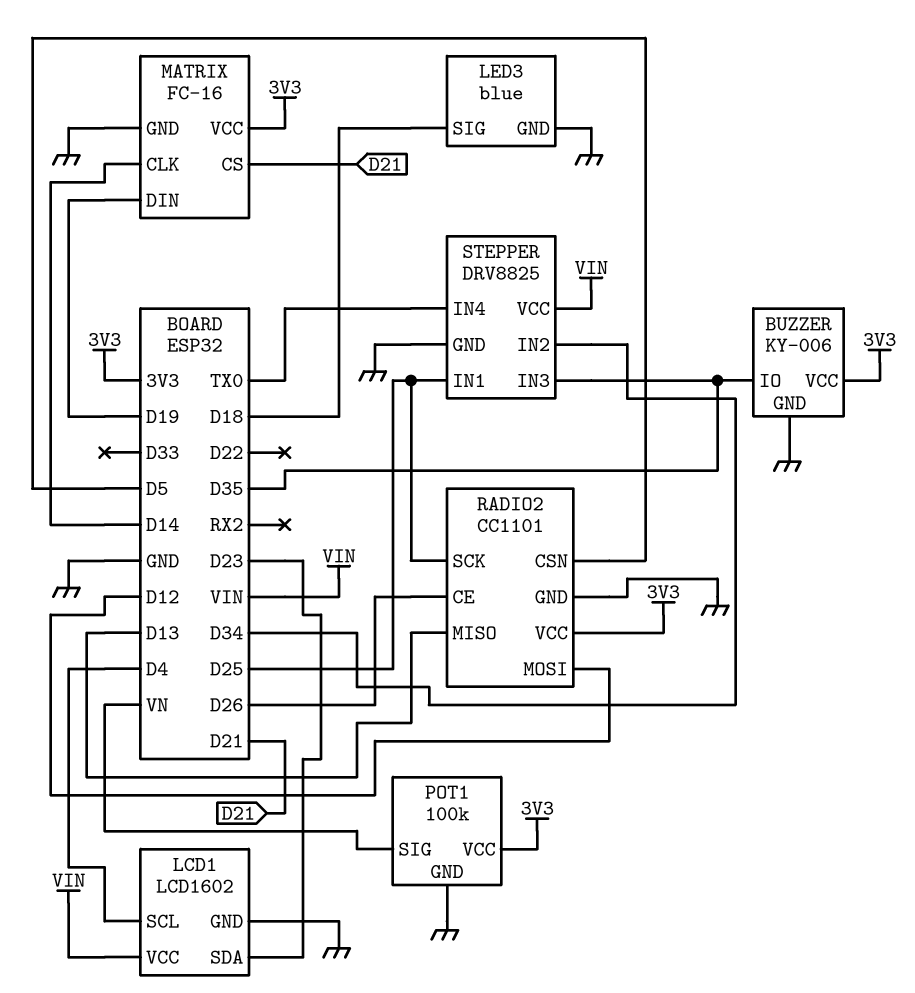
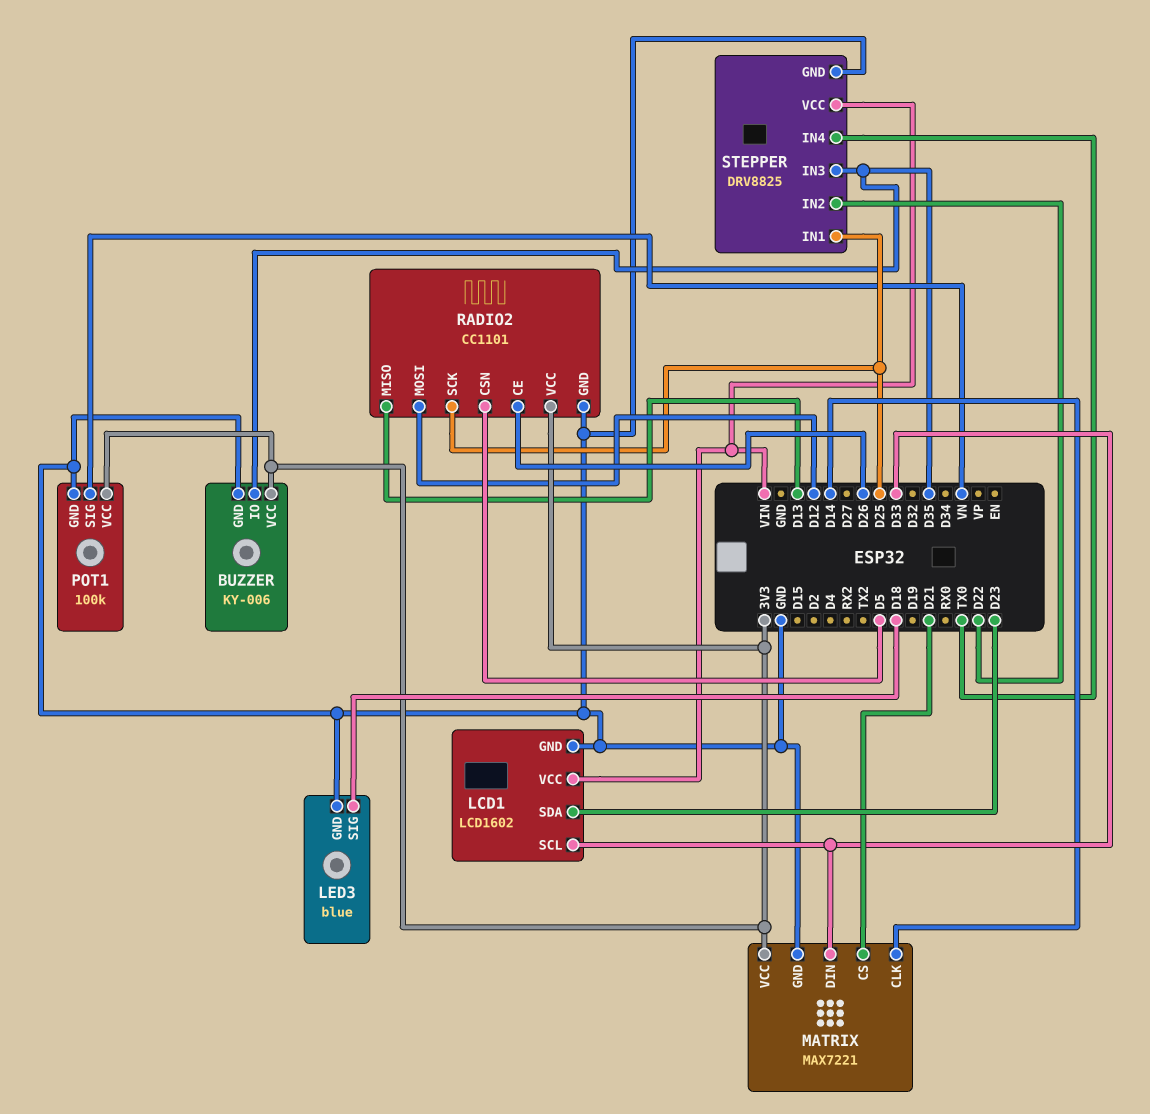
LCD1 pin SCL: D4 -> D33
MATRIX: FC-16 -> MAX7221
MATRIX pin DIN: D19 -> D33
STEPPER pin IN2: D34 -> D22

